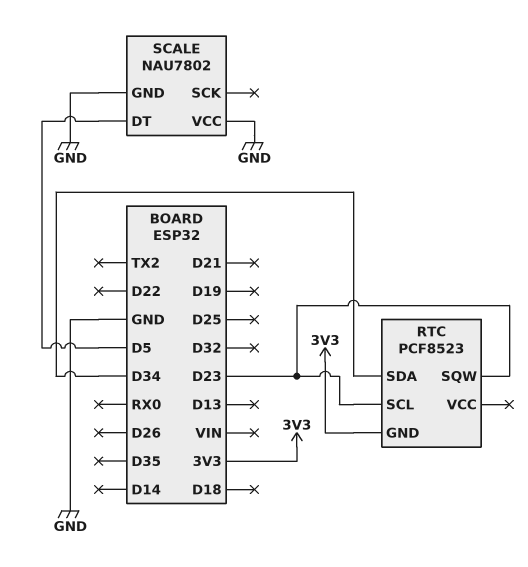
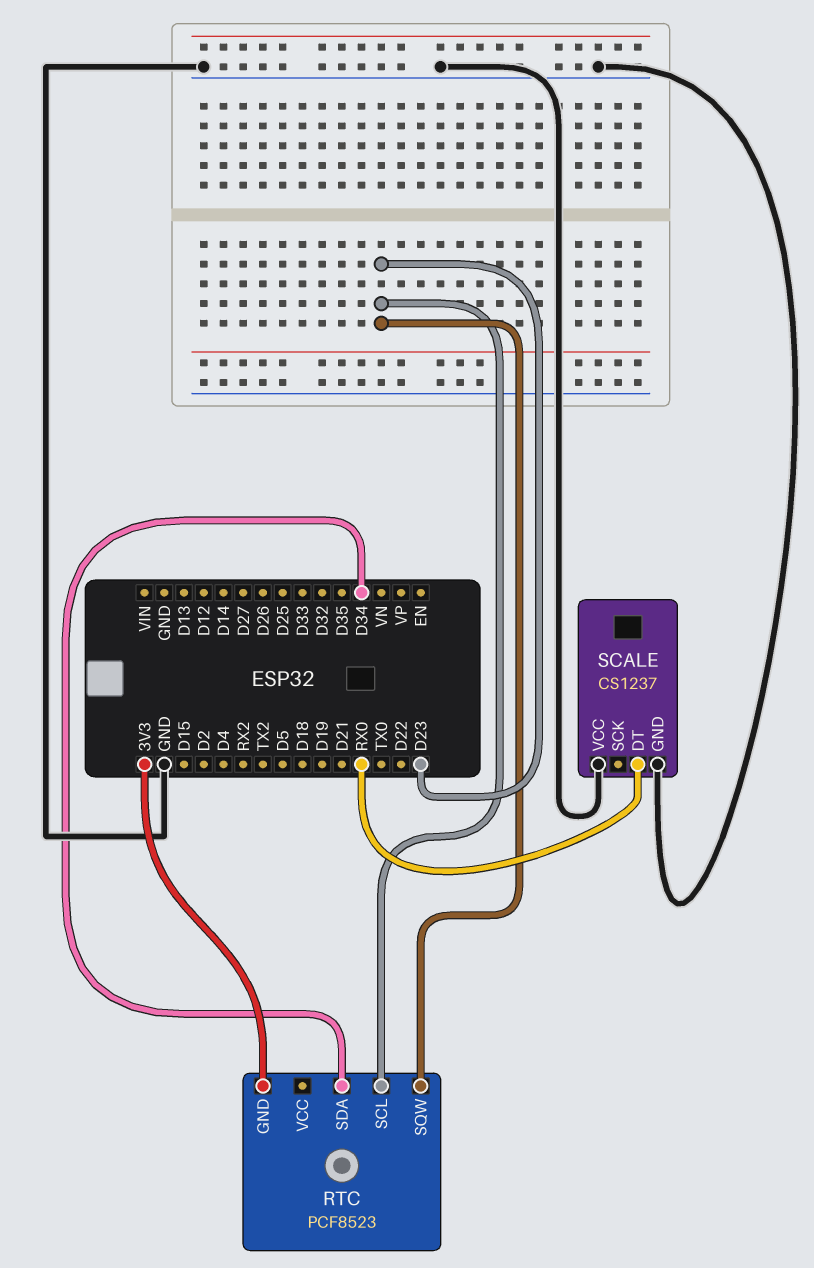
SCALE: NAU7802 -> CS1237
SCALE pin DT: D5 -> RX0

